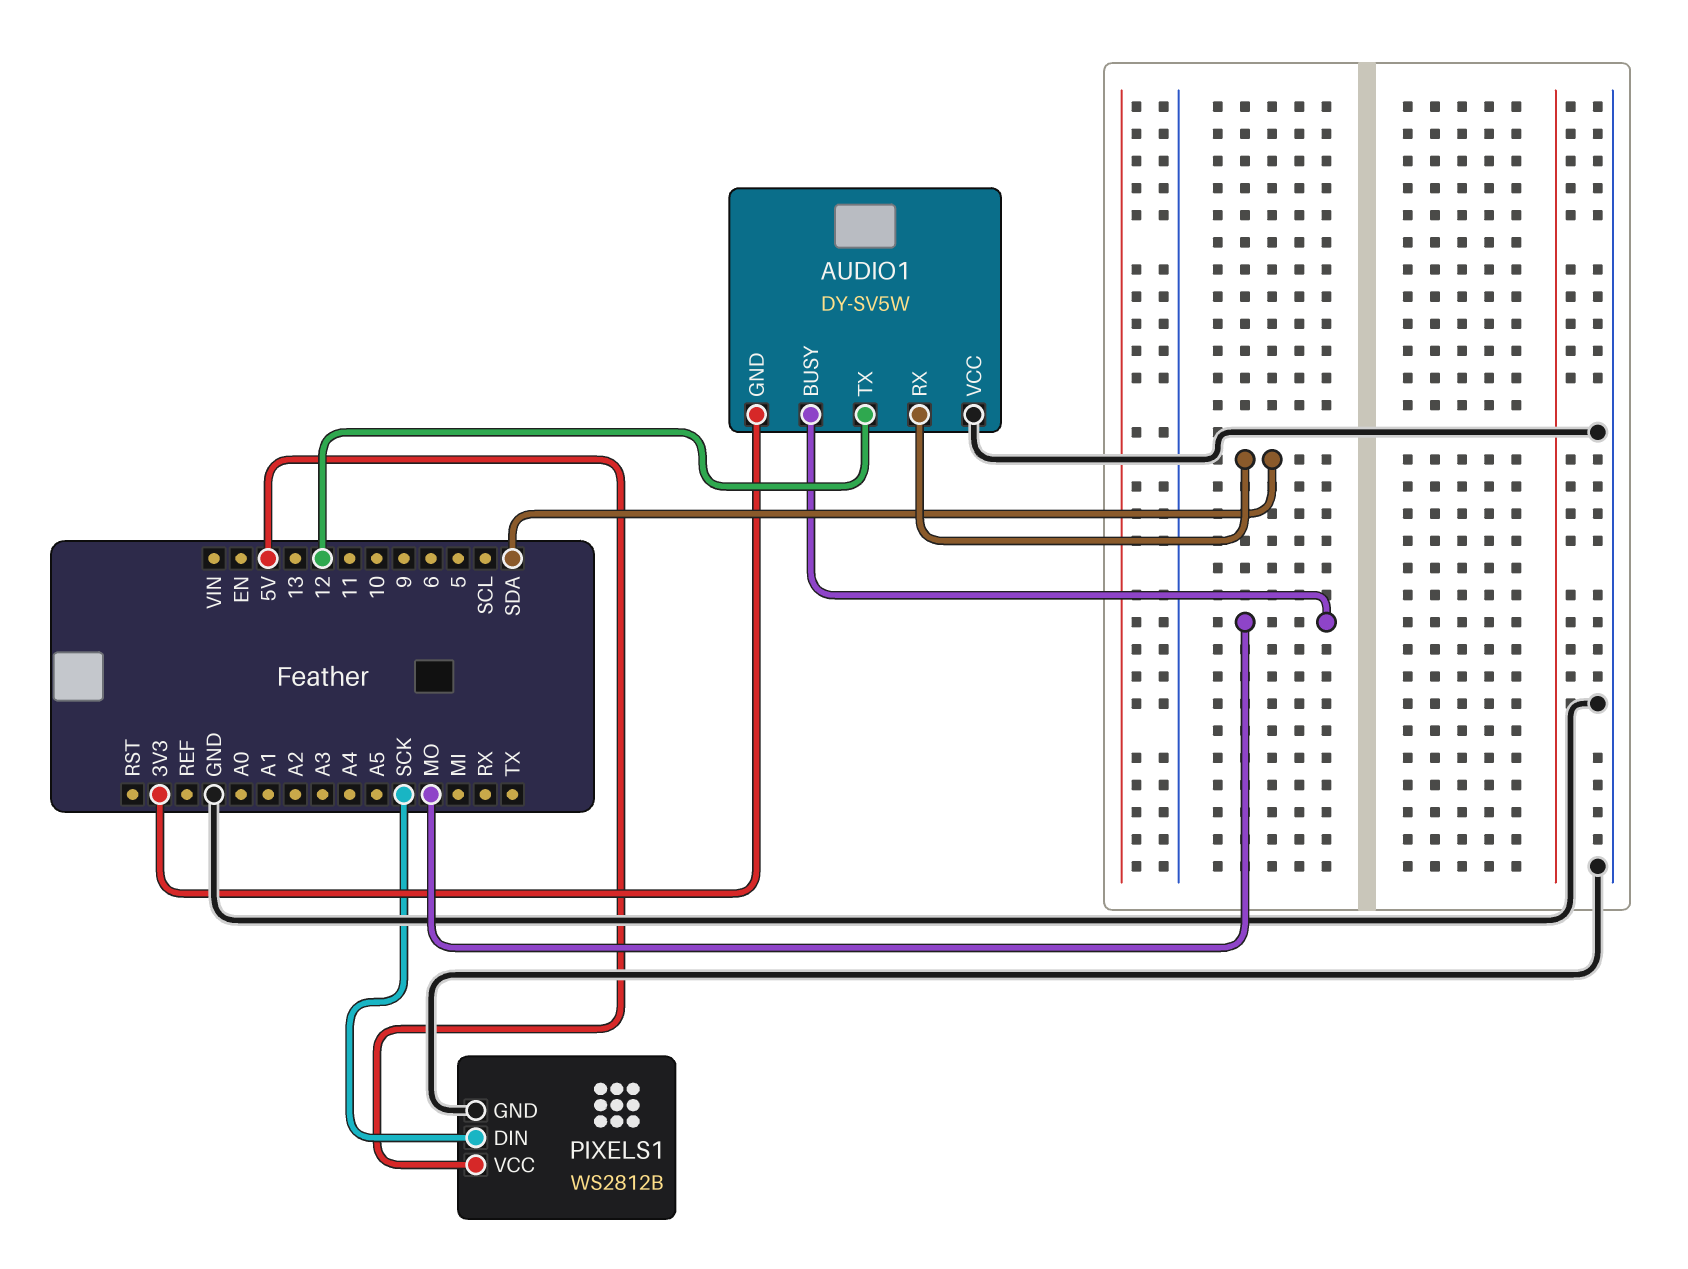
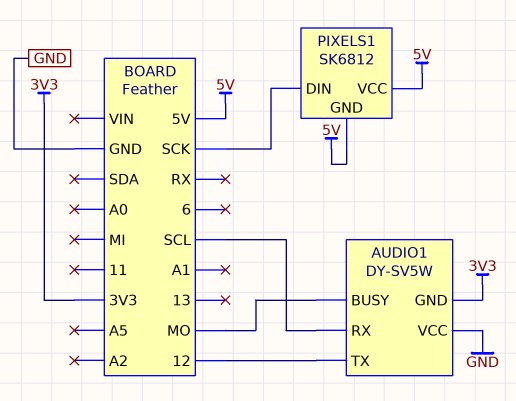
AUDIO1 pin RX: SDA -> SCL
PIXELS1: WS2812B -> SK6812
PIXELS1 pin GND: GND -> 5V

